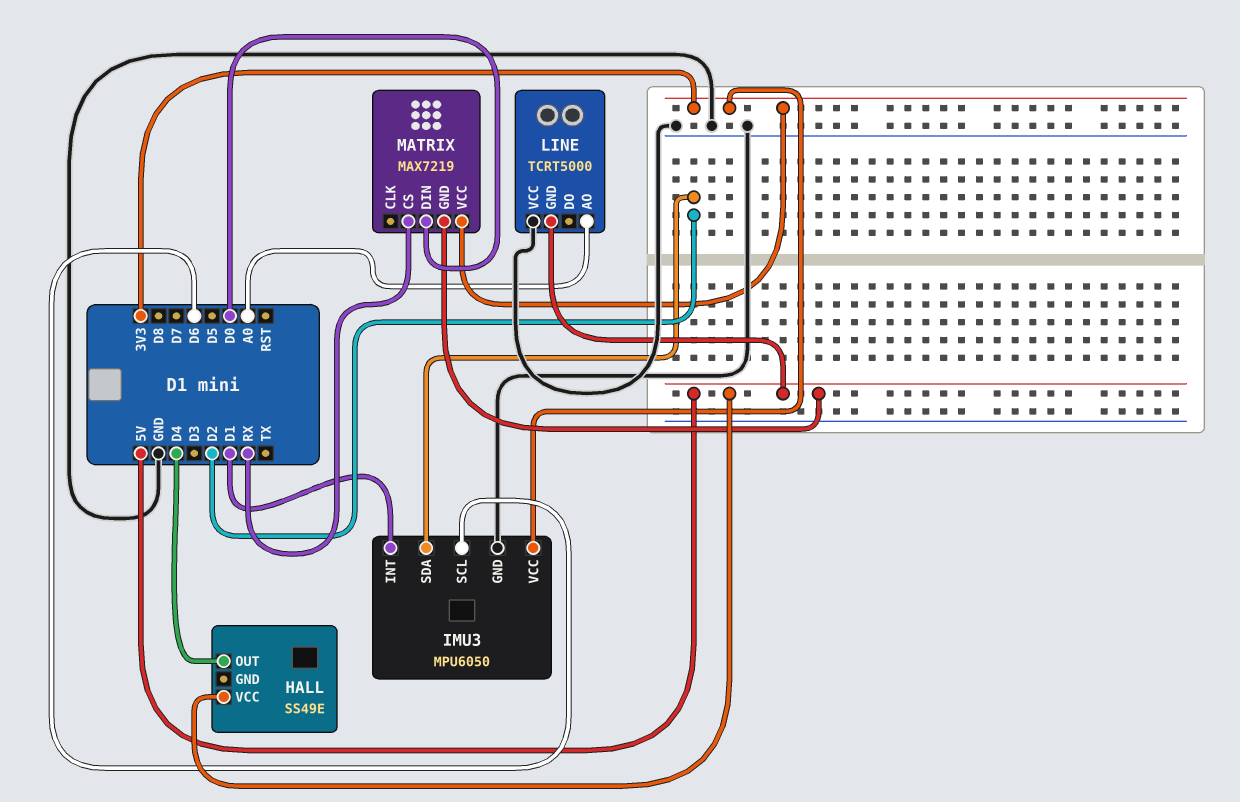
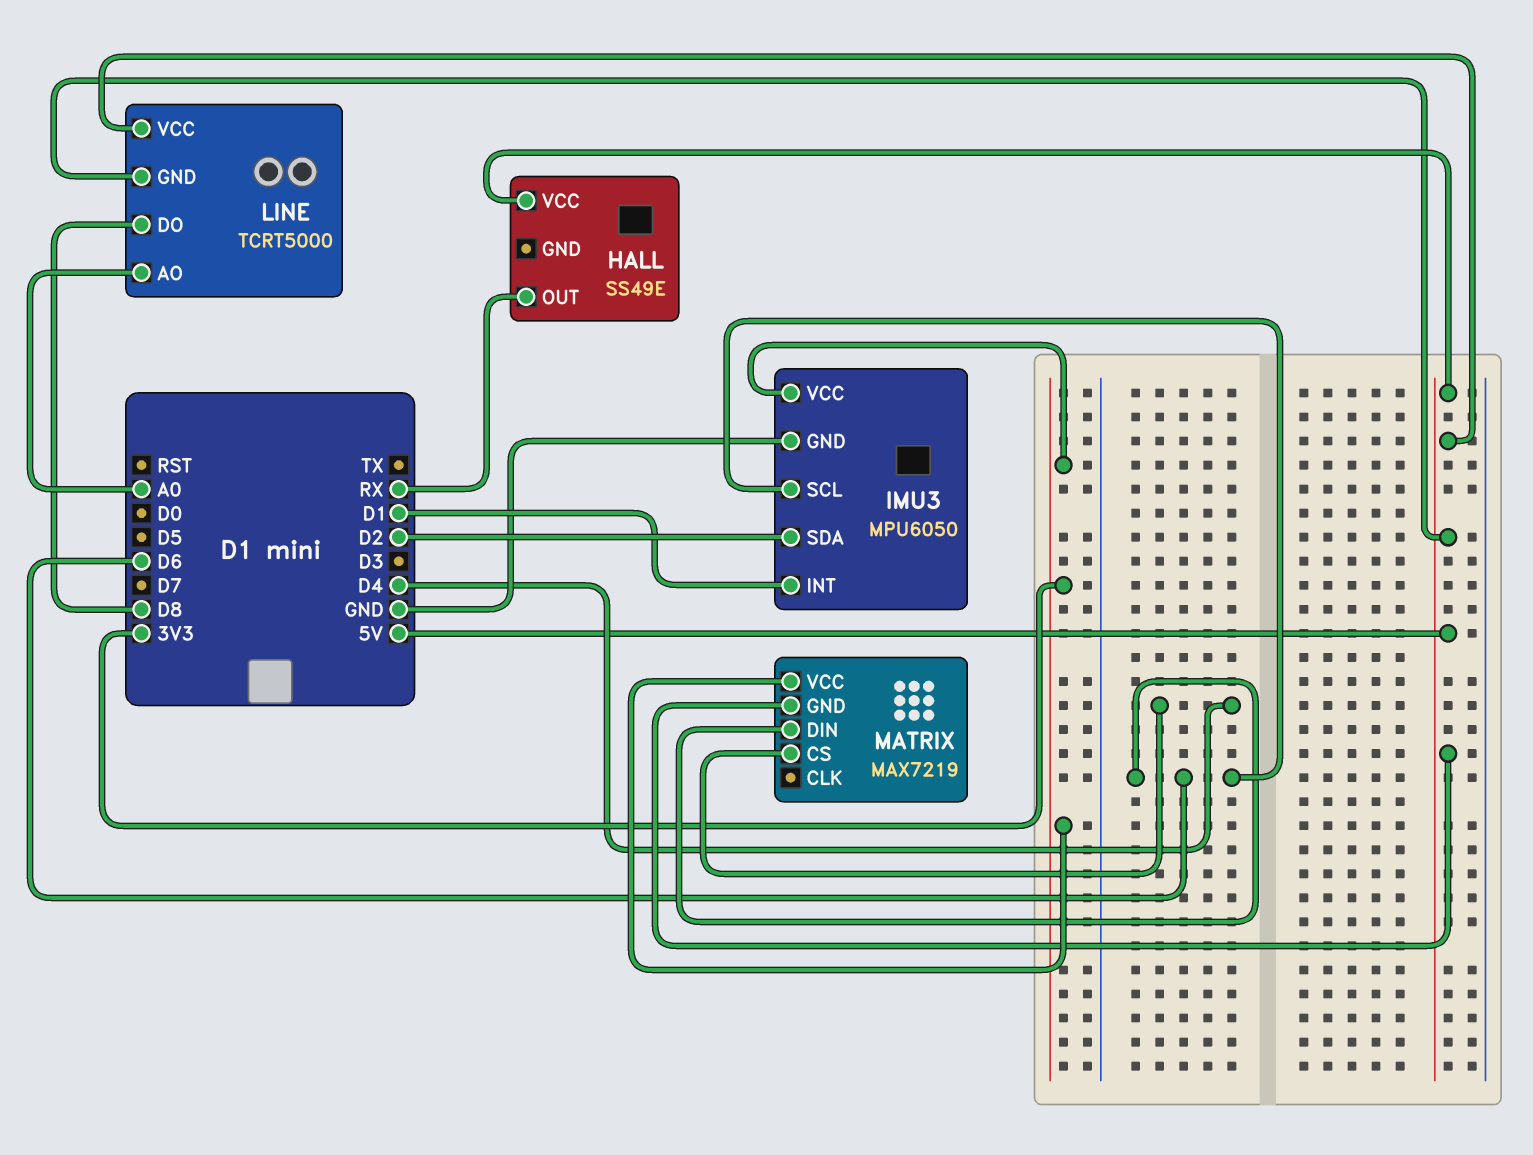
HALL pin OUT: D4 -> RX
LINE pin DO: none -> D8
LINE pin VCC: GND -> 5V
MATRIX pin CS: RX -> D4
MATRIX pin DIN: D0 -> D6

